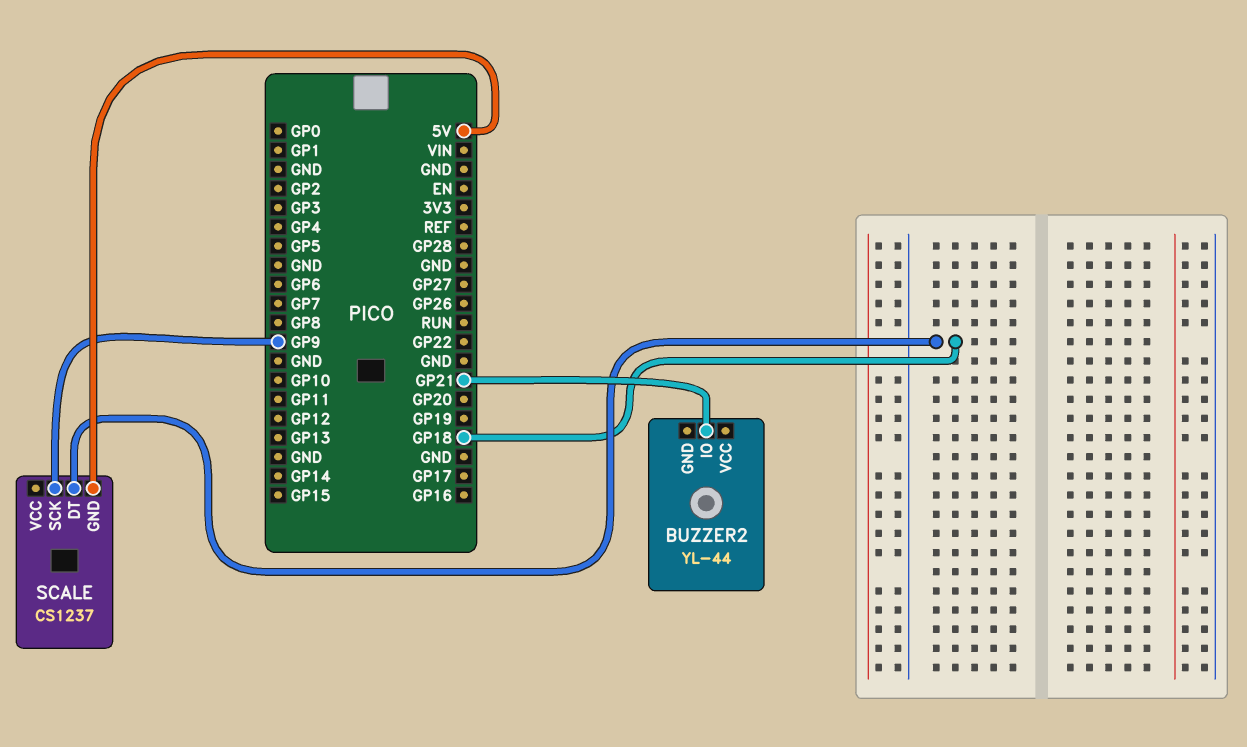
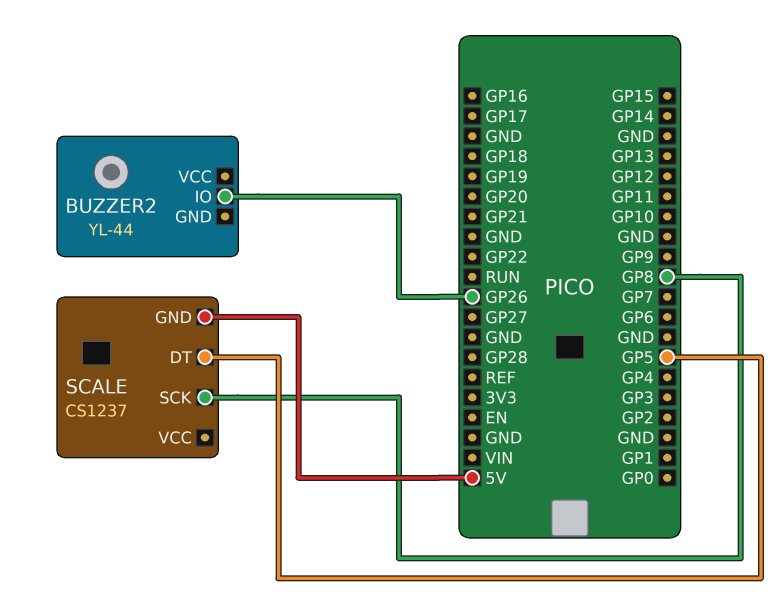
BUZZER2 pin IO: GP21 -> GP26
SCALE pin DT: GP18 -> GP5
SCALE pin SCK: GP9 -> GP8

